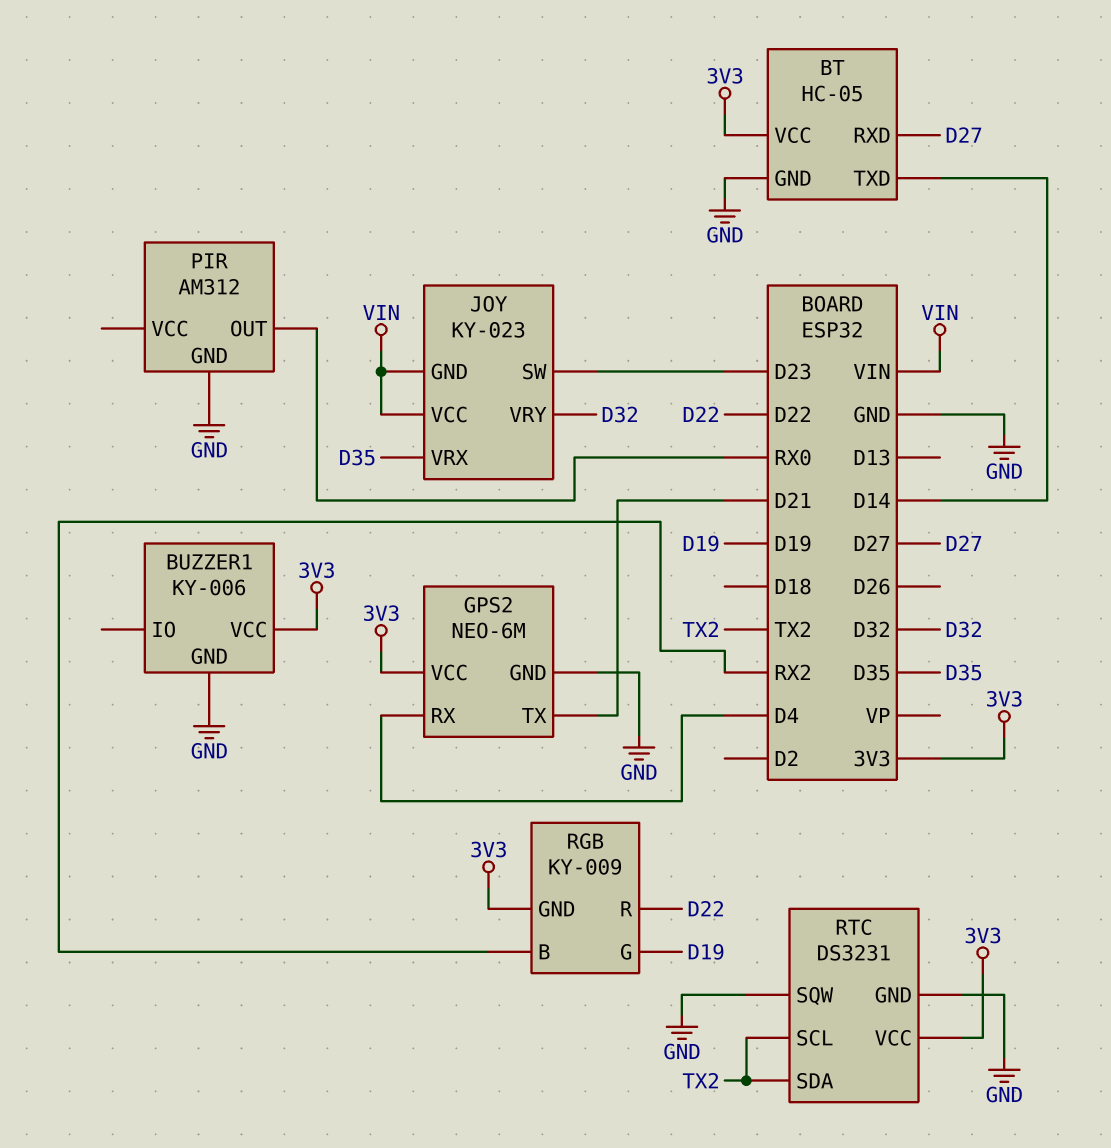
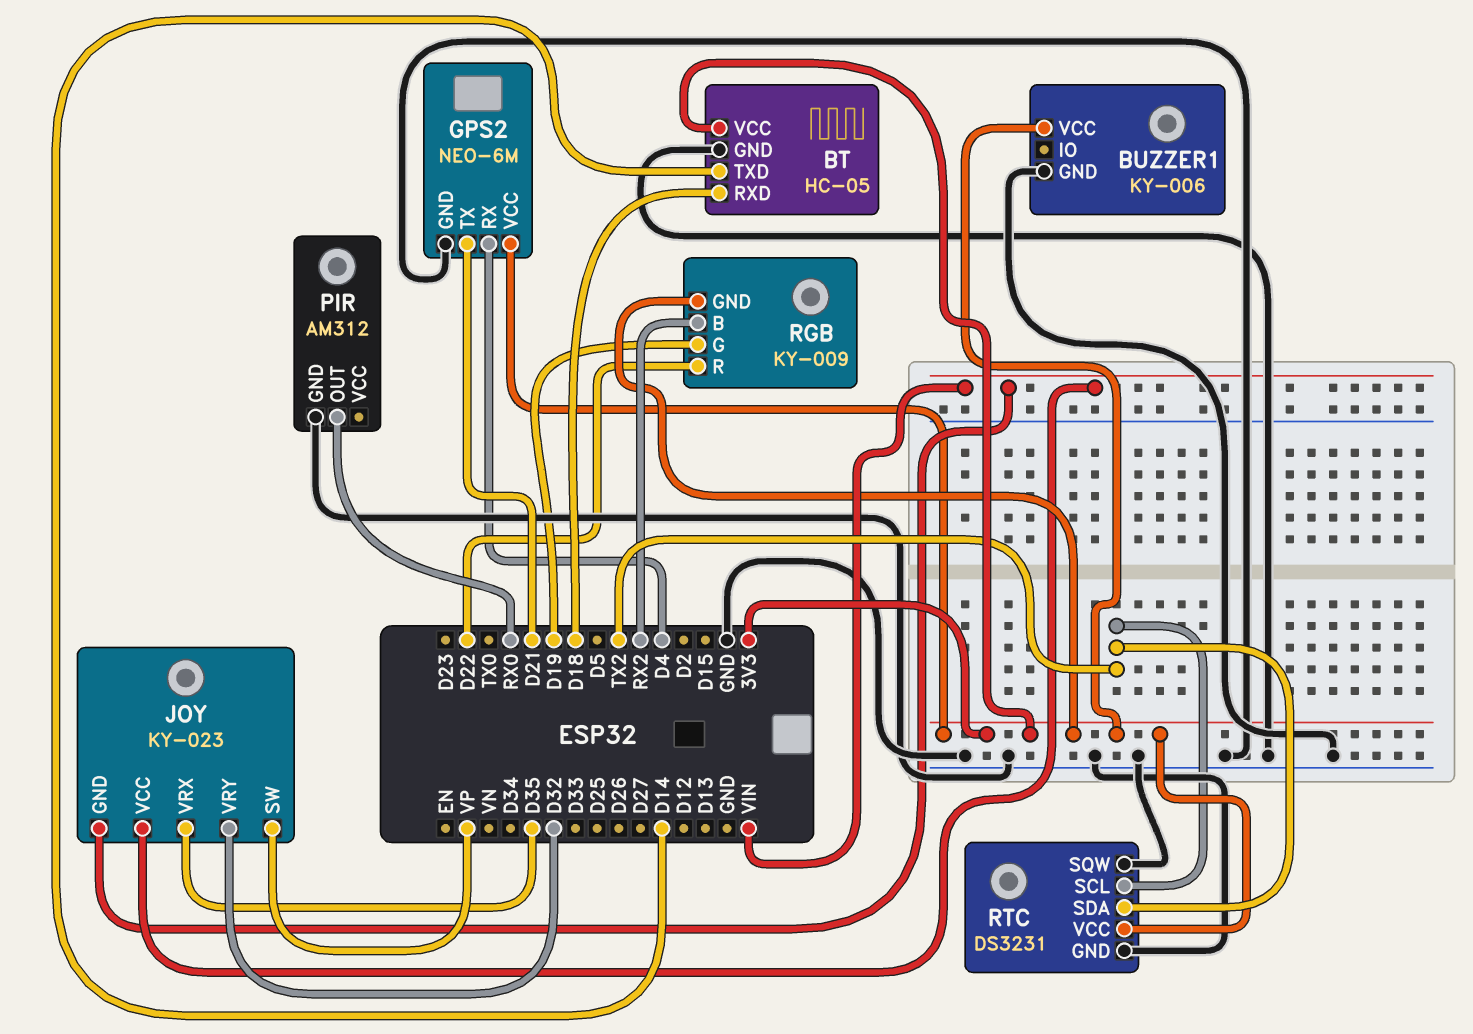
BT pin RXD: D27 -> D18
JOY pin SW: D23 -> VP

